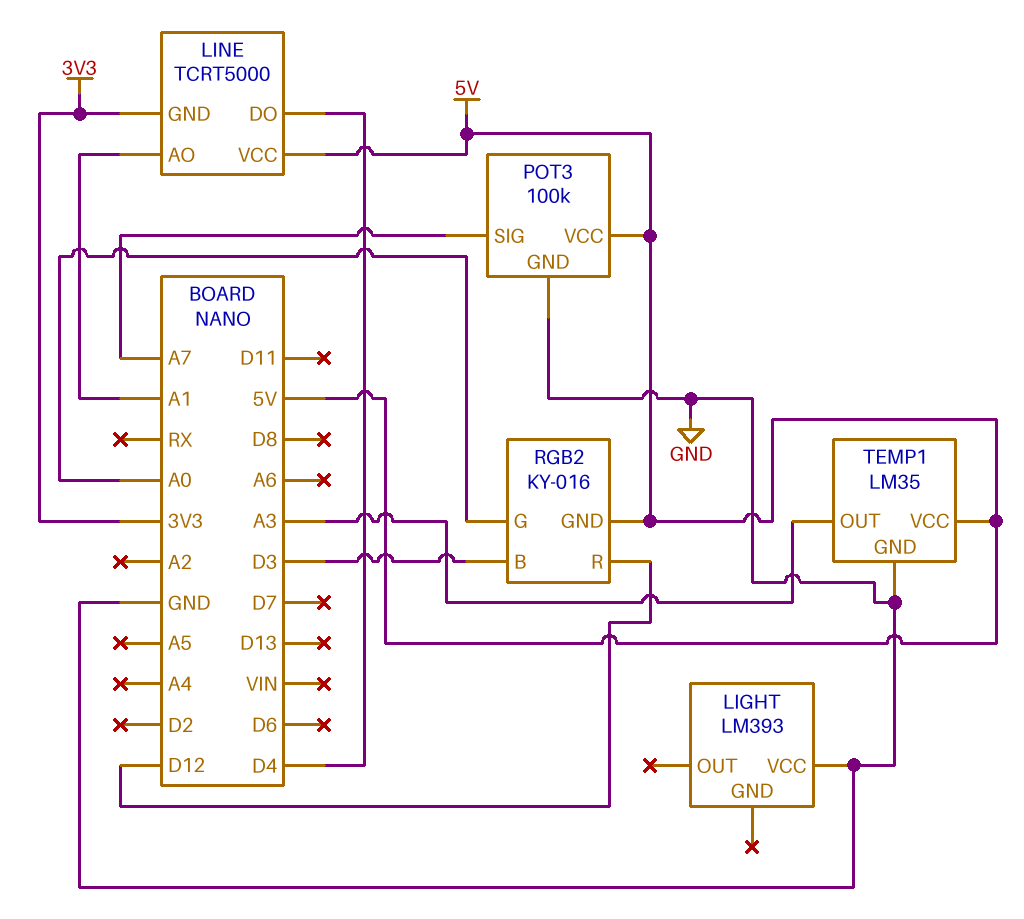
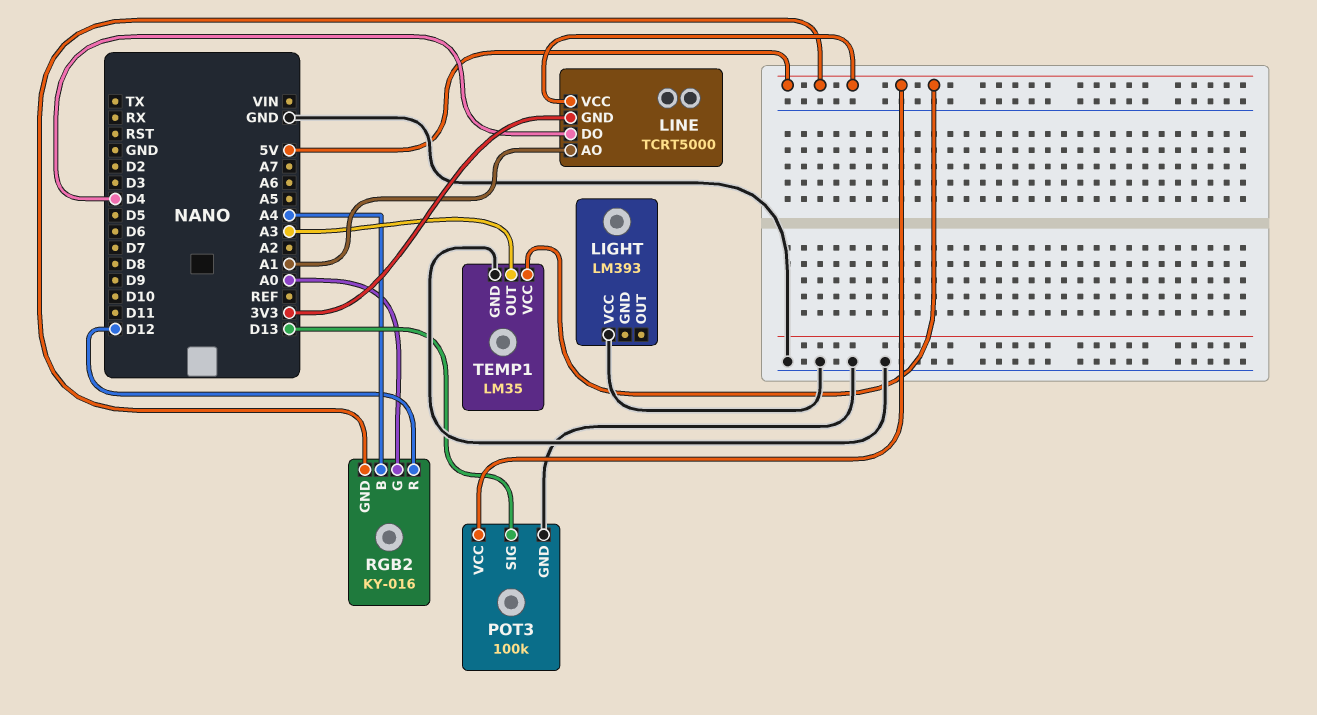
POT3 pin SIG: A7 -> D13
RGB2 pin B: D3 -> A4

